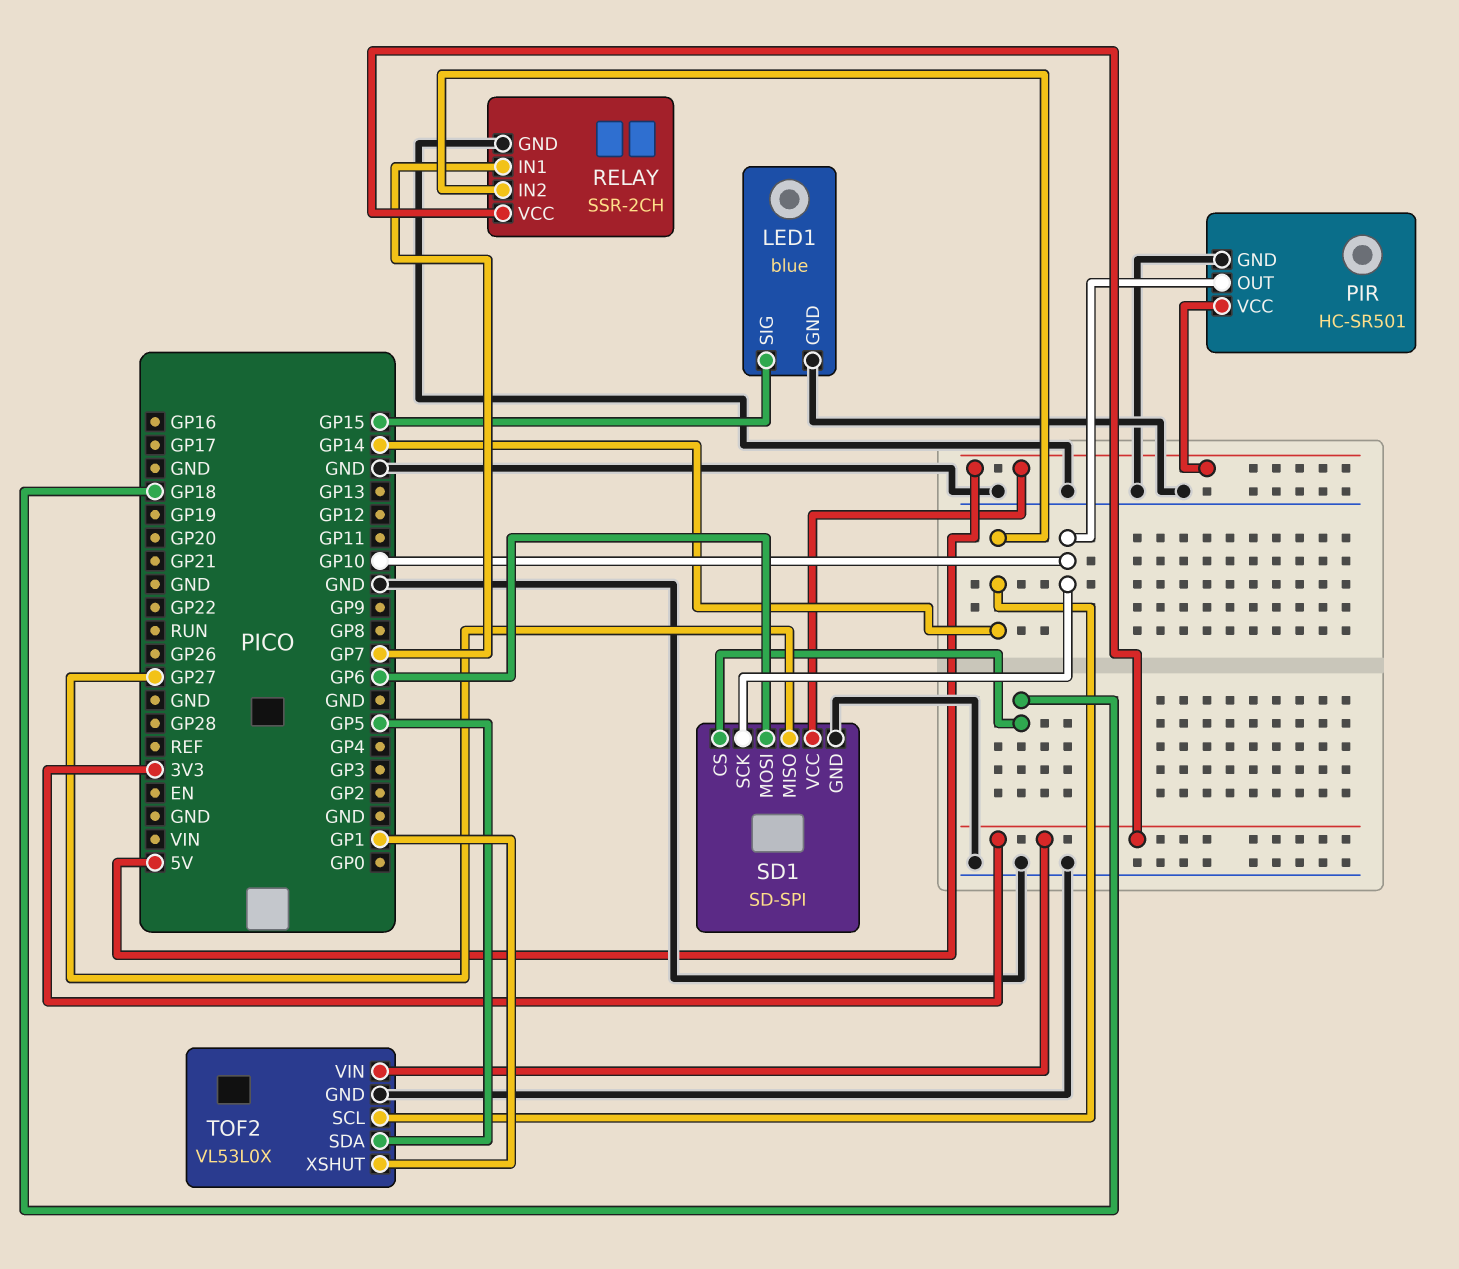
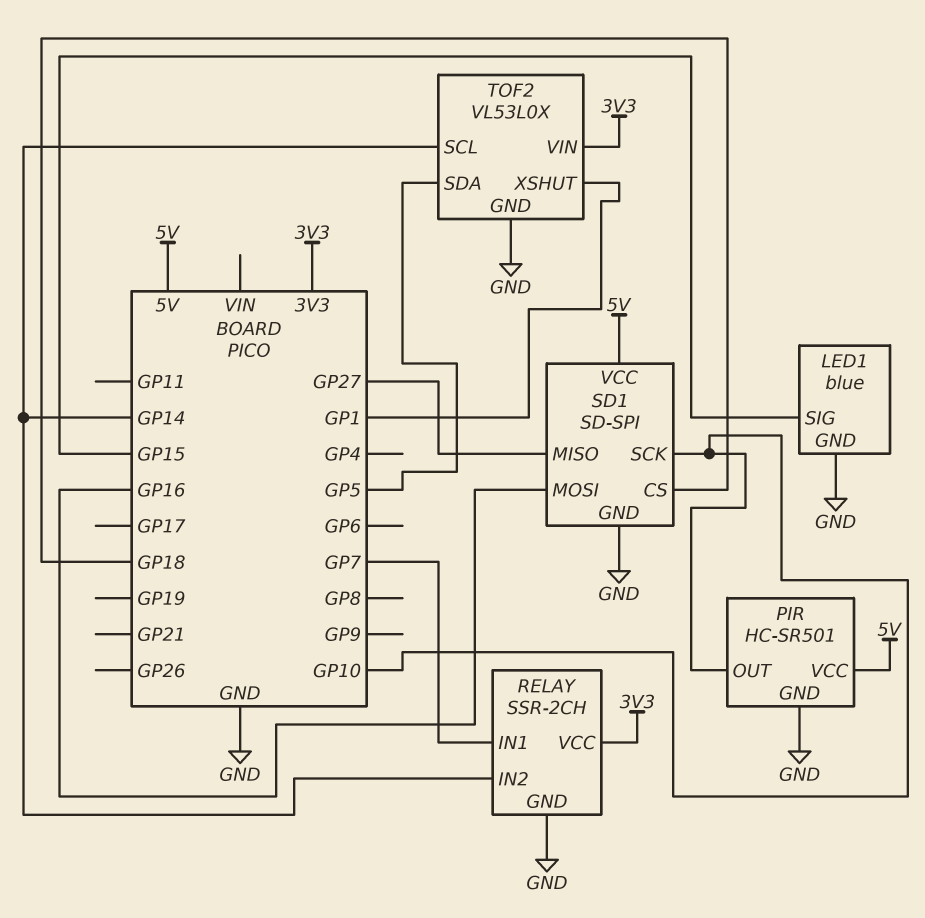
SD1 pin MOSI: GP6 -> GP16

